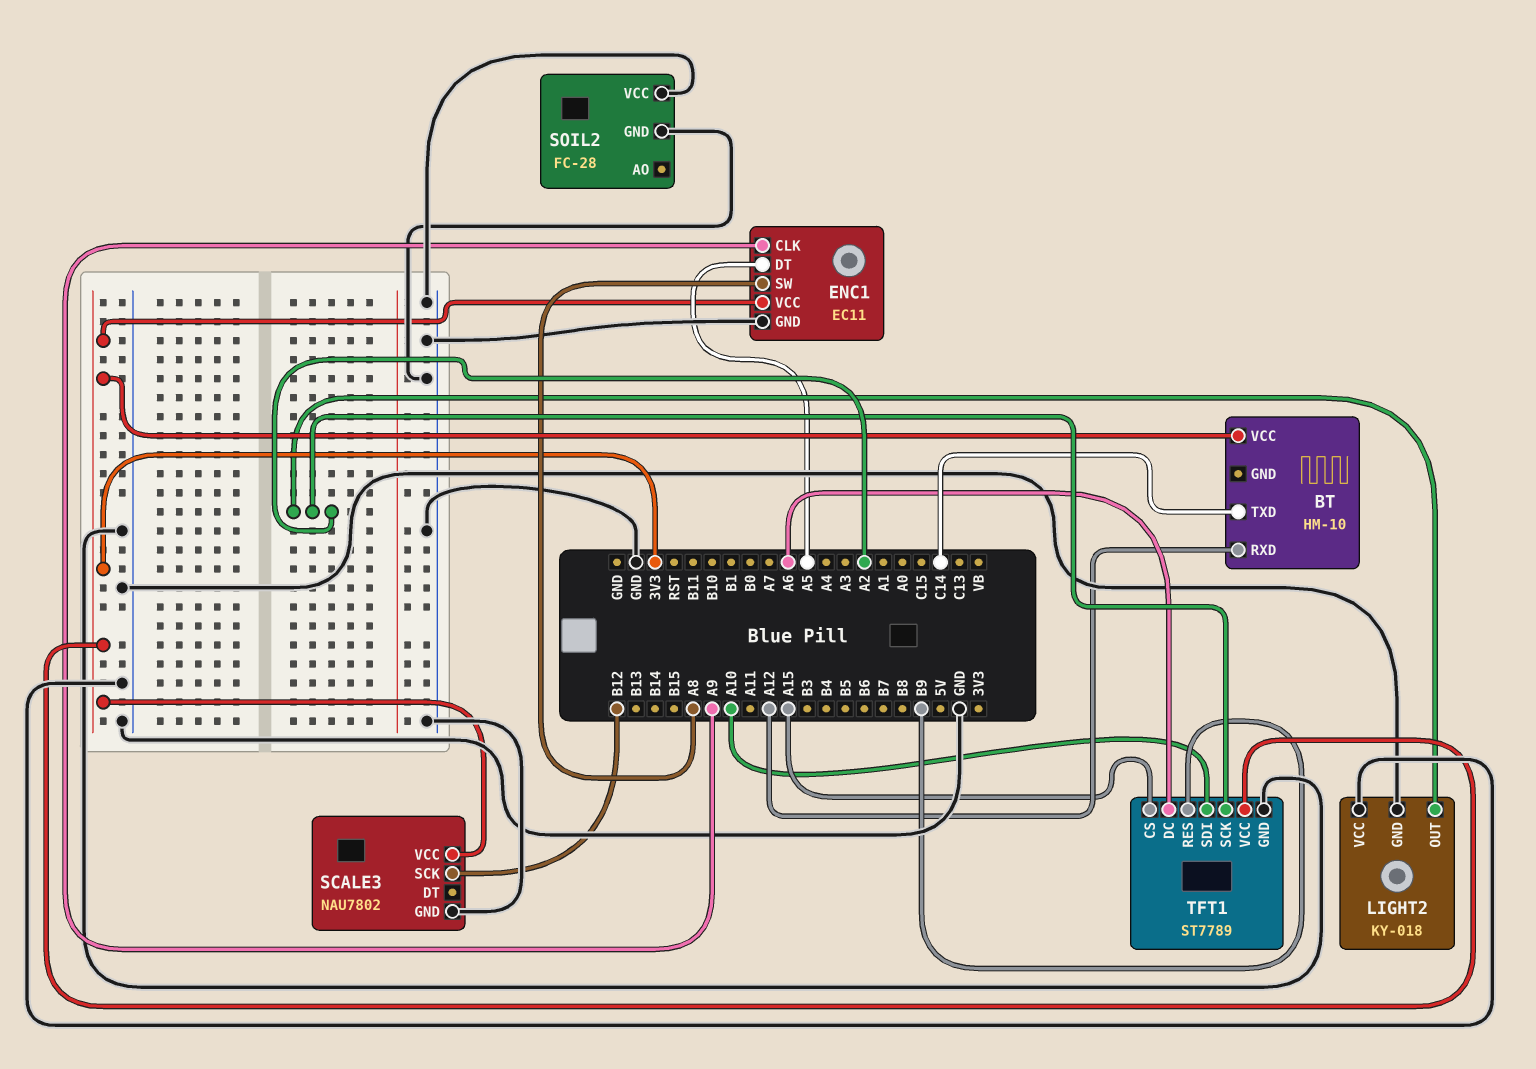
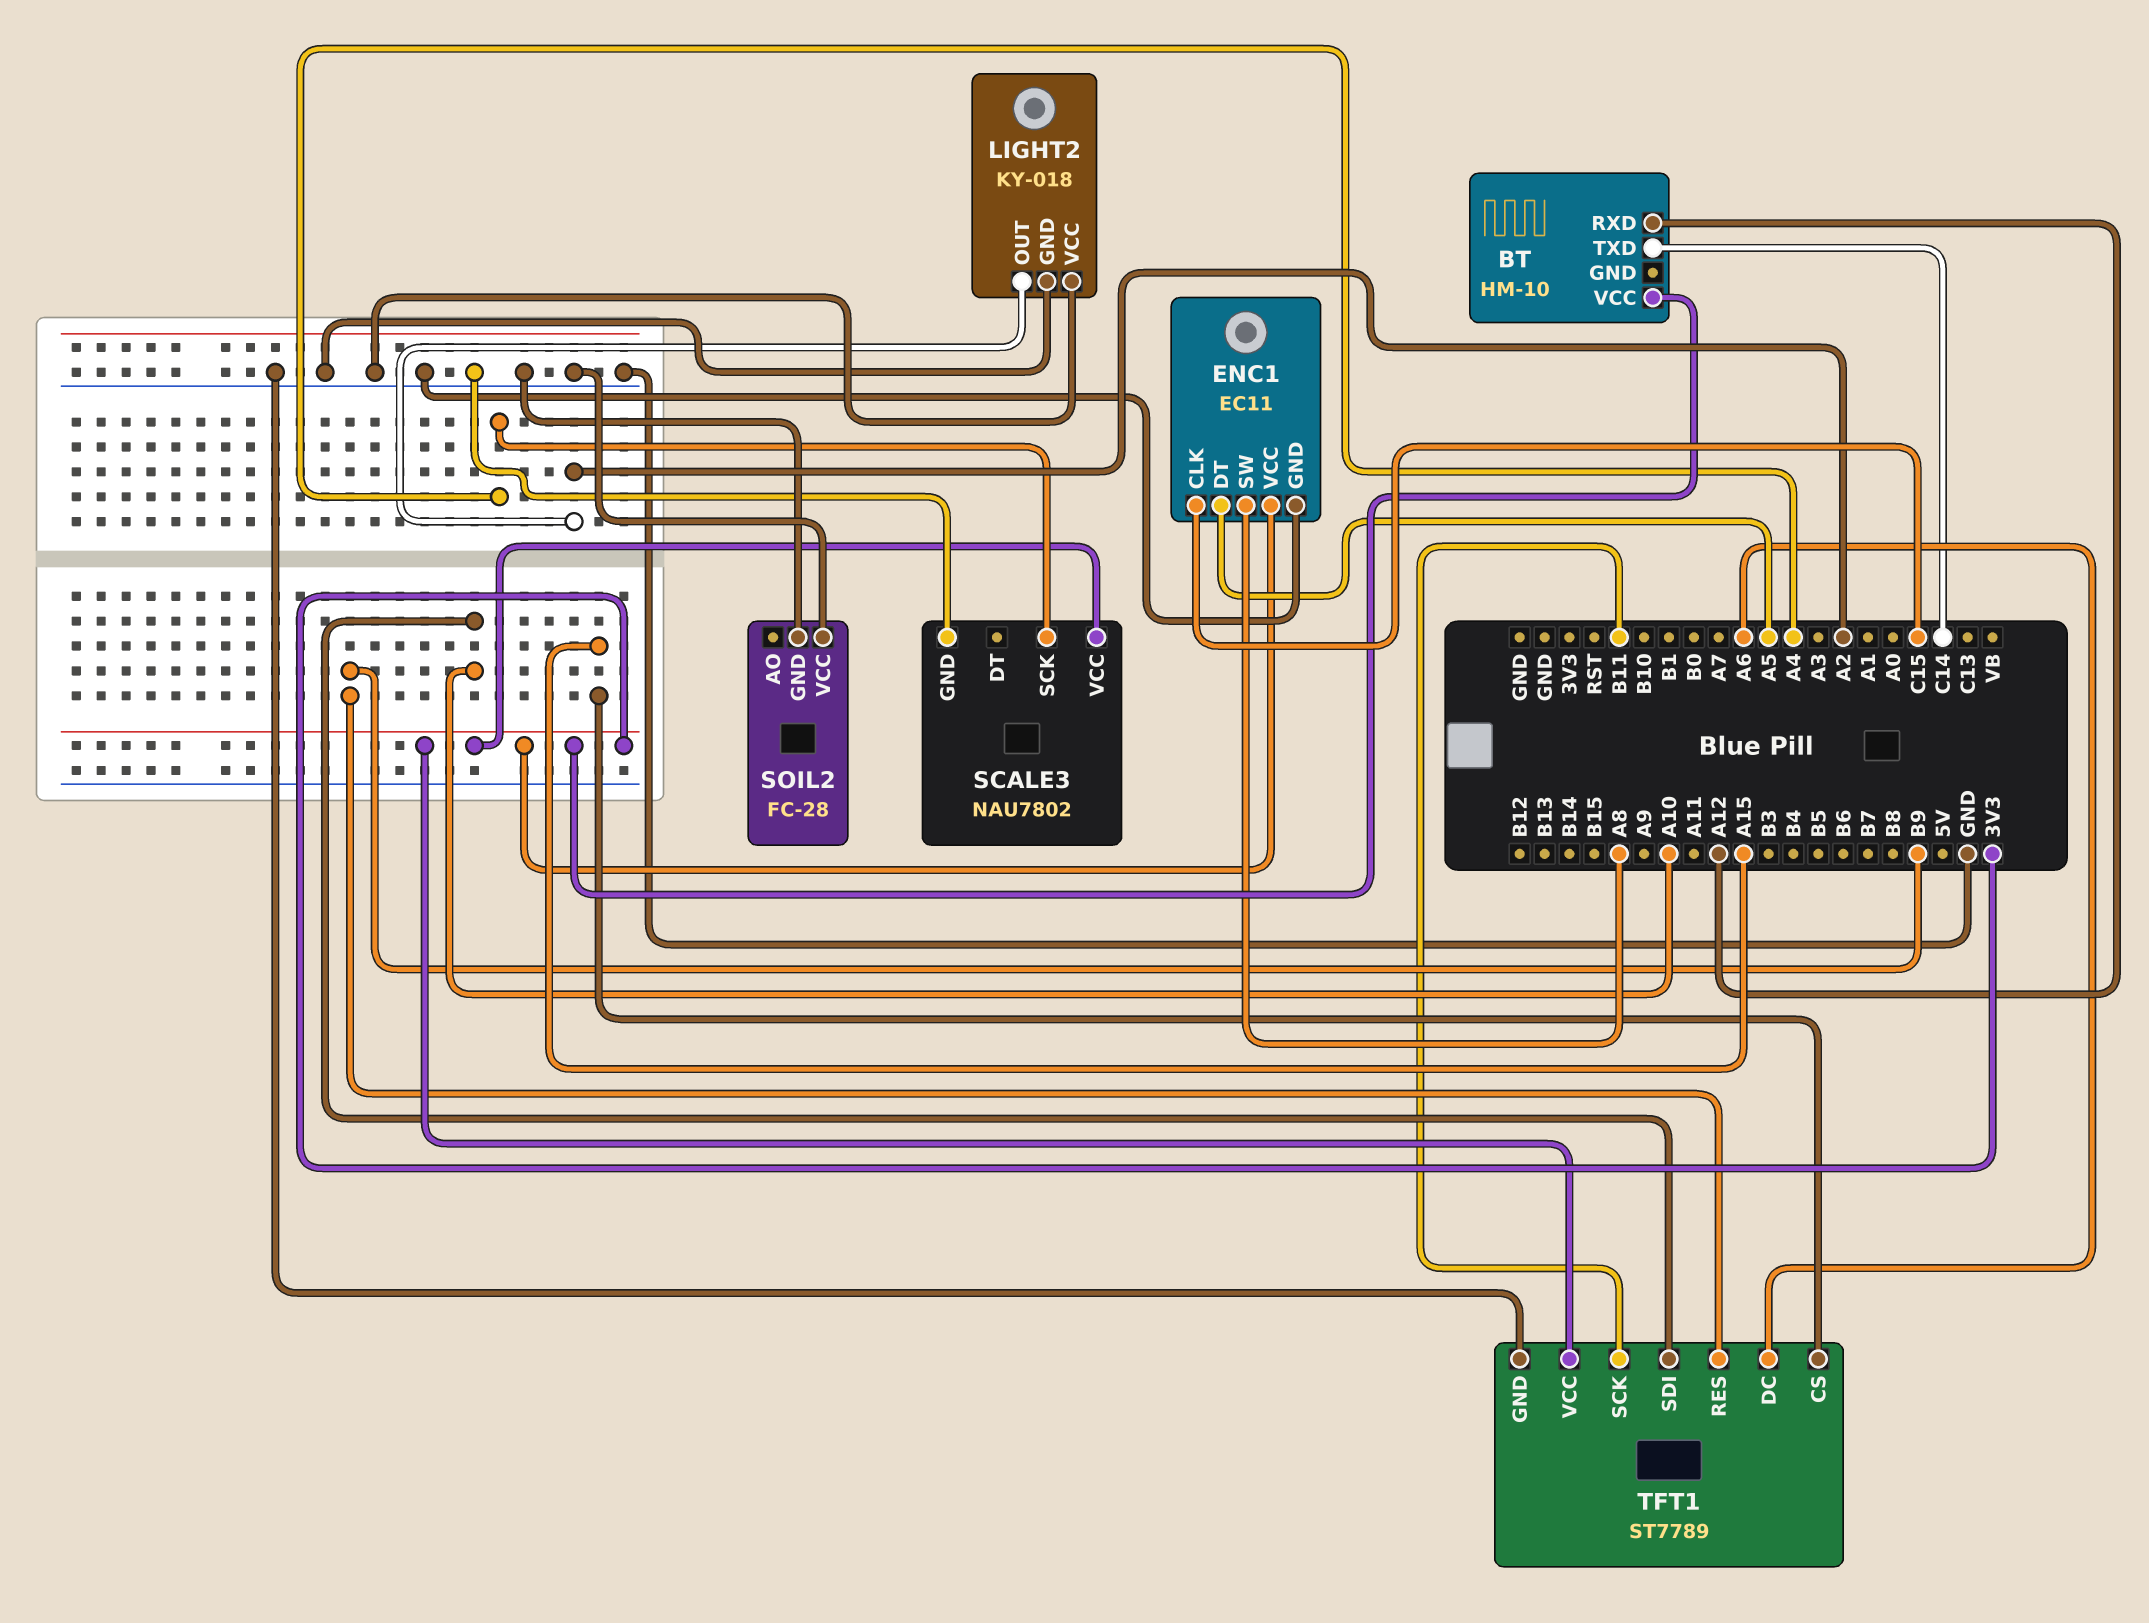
ENC1 pin CLK: A9 -> C15
SCALE3 pin SCK: B12 -> A4
TFT1 pin SCK: A2 -> B11

